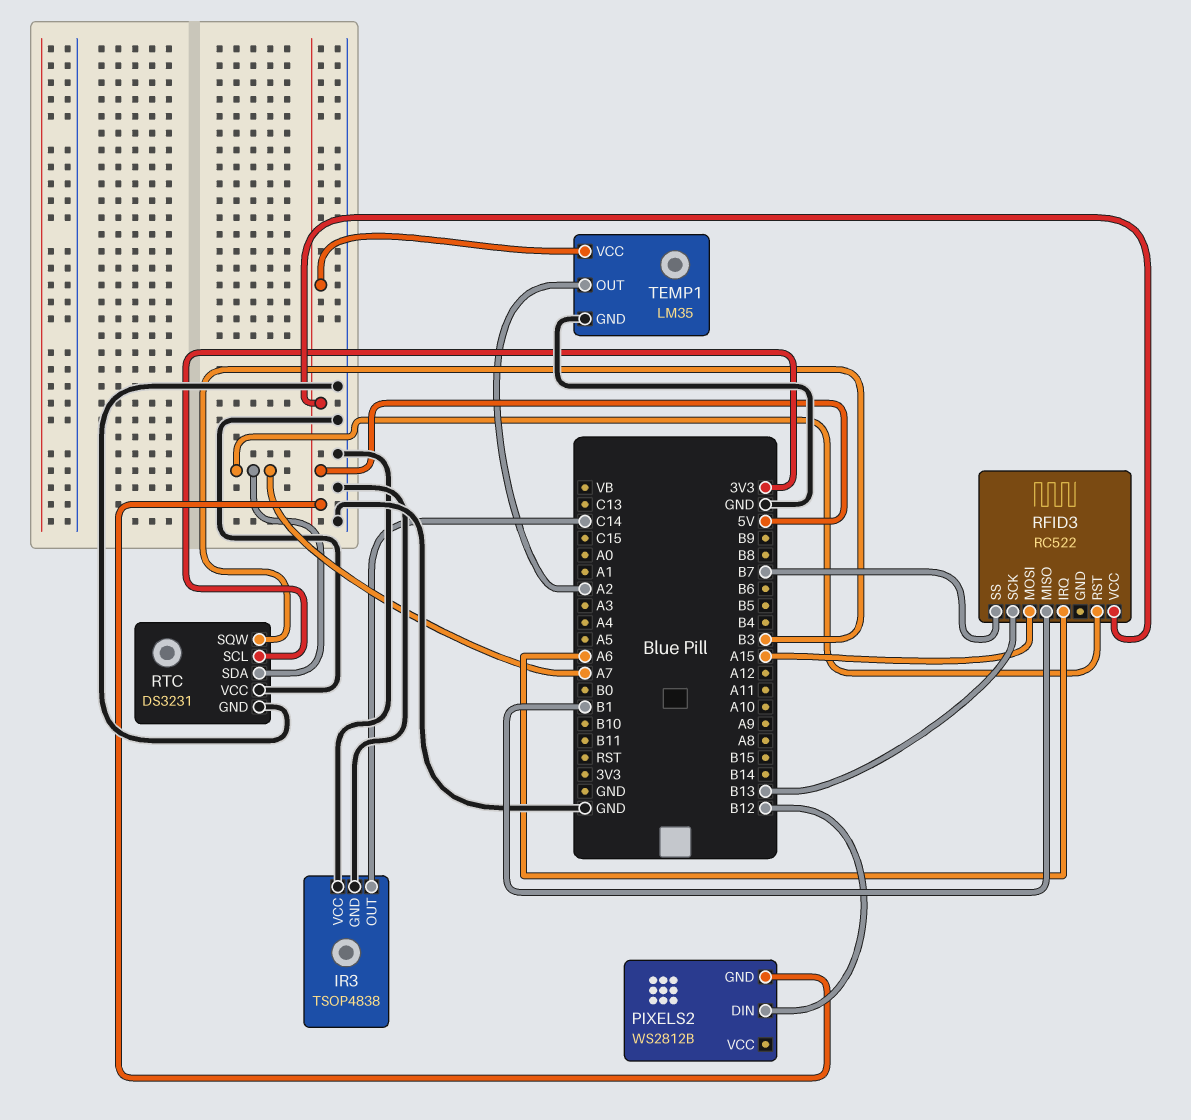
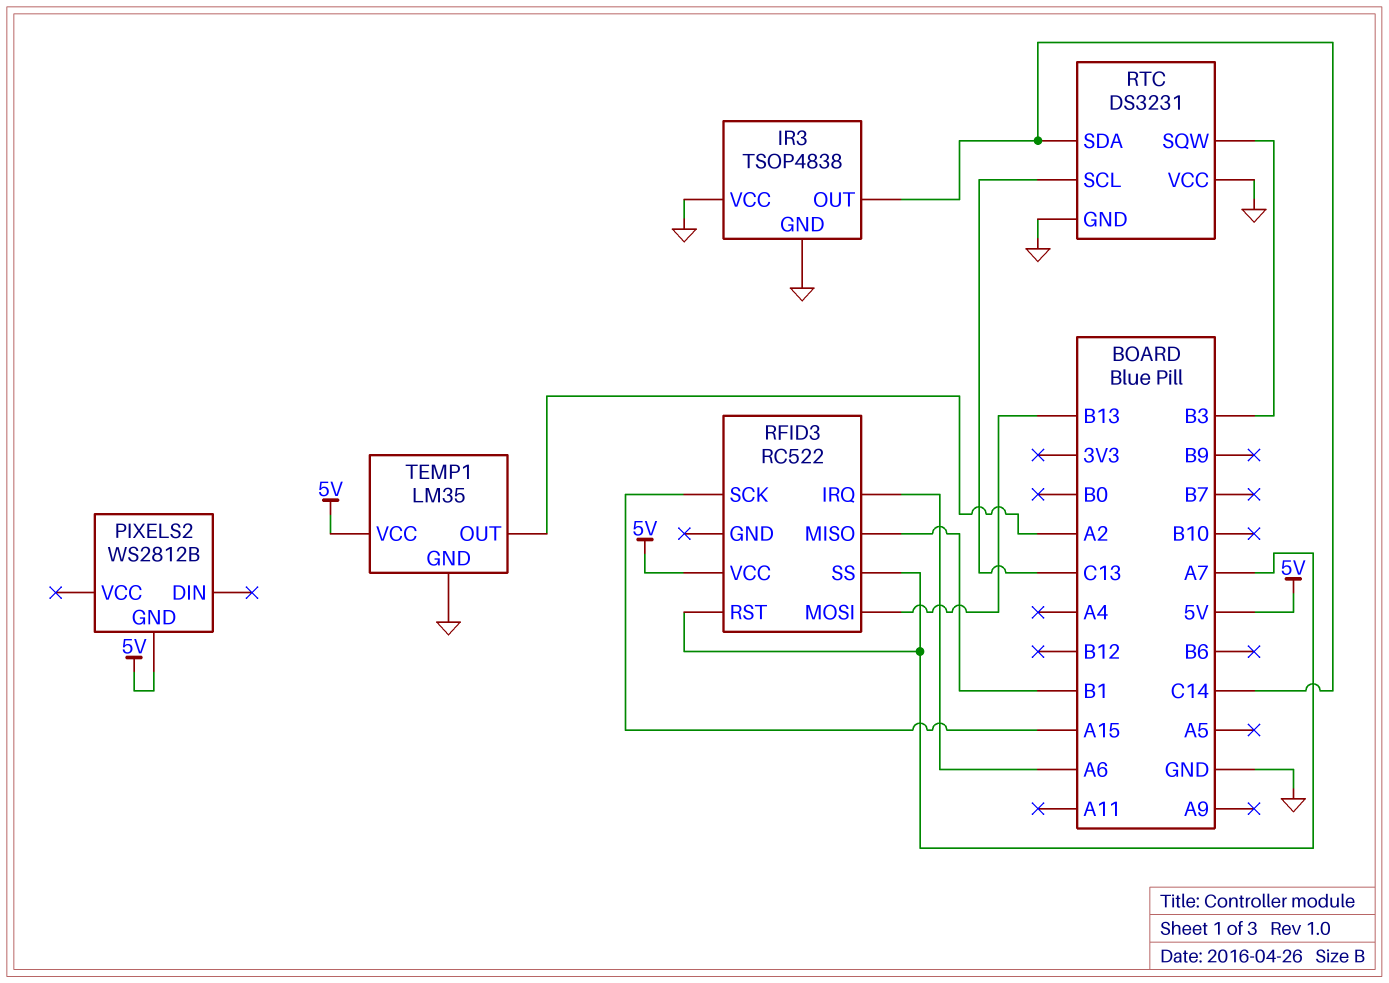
PIXELS2 pin DIN: B12 -> none
RFID3 pin MOSI: A15 -> B13
RFID3 pin SCK: B13 -> A15
RFID3 pin SS: B7 -> A7
RTC pin SCL: 3V3 -> C13
RTC pin SDA: A7 -> C14

